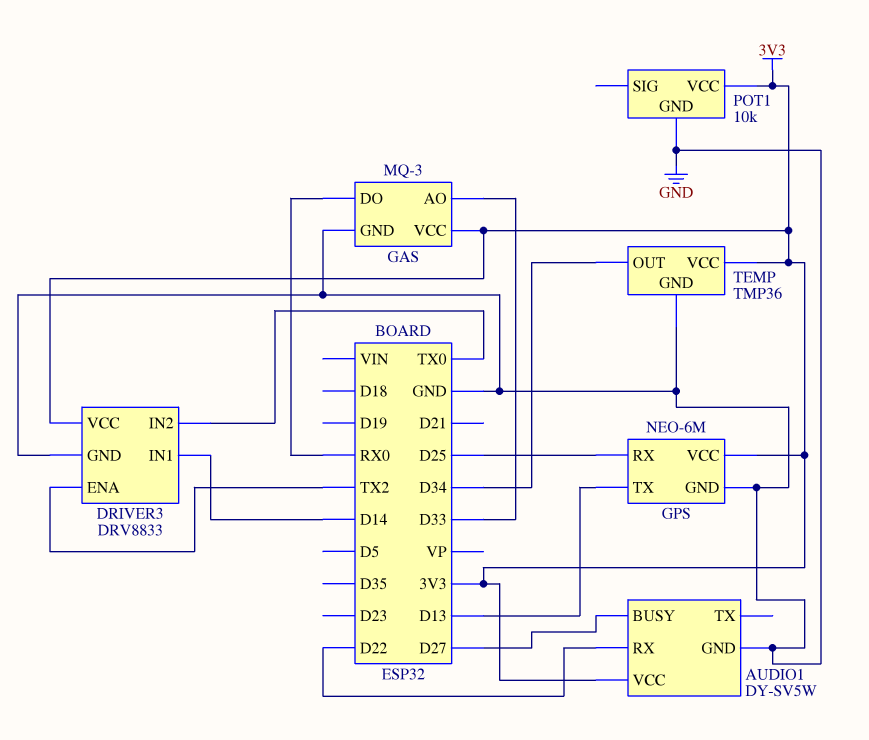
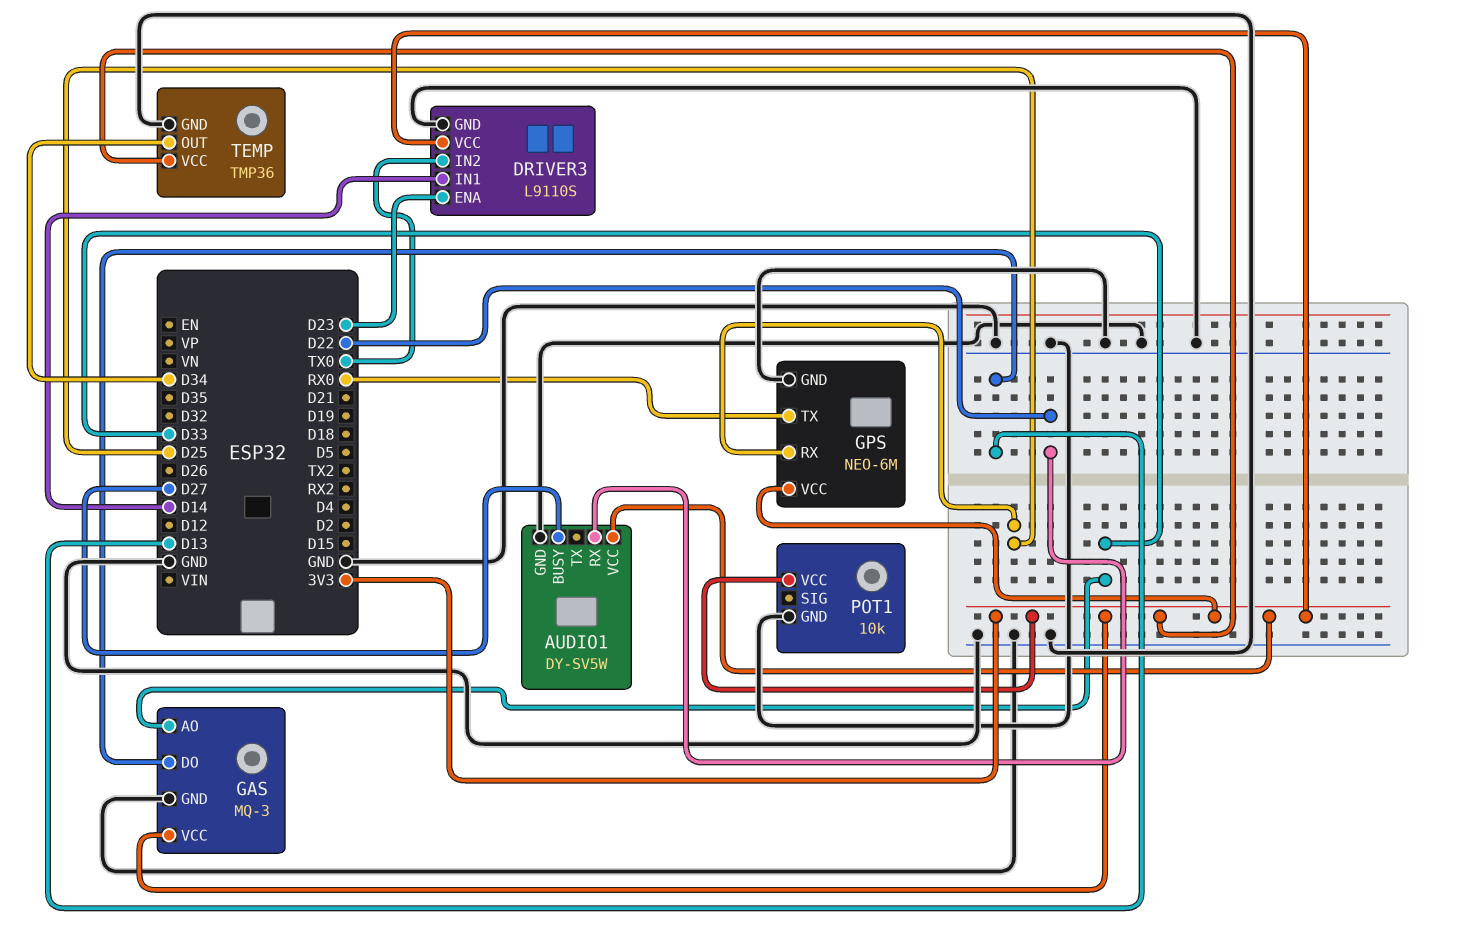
DRIVER3: DRV8833 -> L9110S
DRIVER3 pin ENA: TX2 -> D23
GAS pin DO: RX0 -> D13
GPS pin TX: D13 -> RX0

